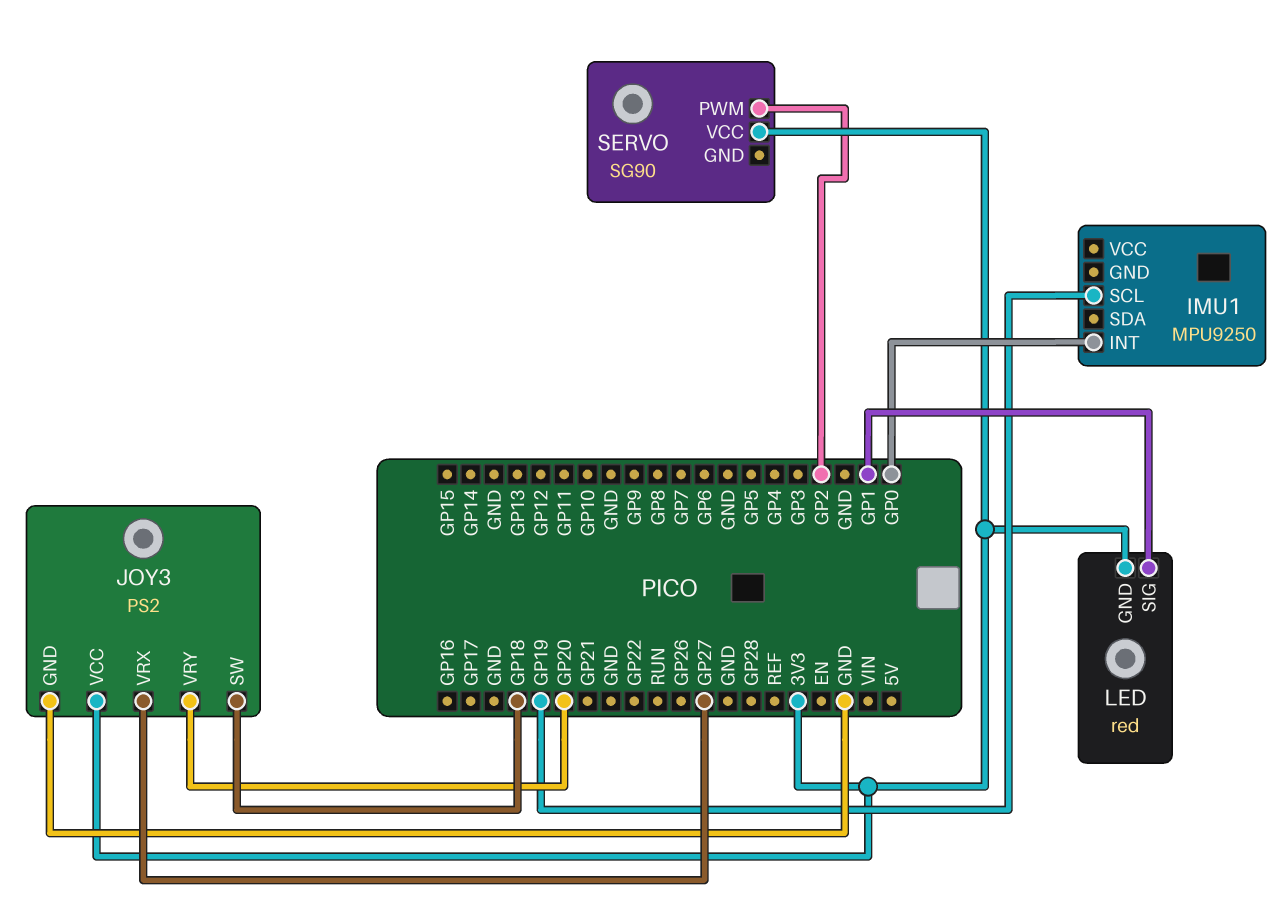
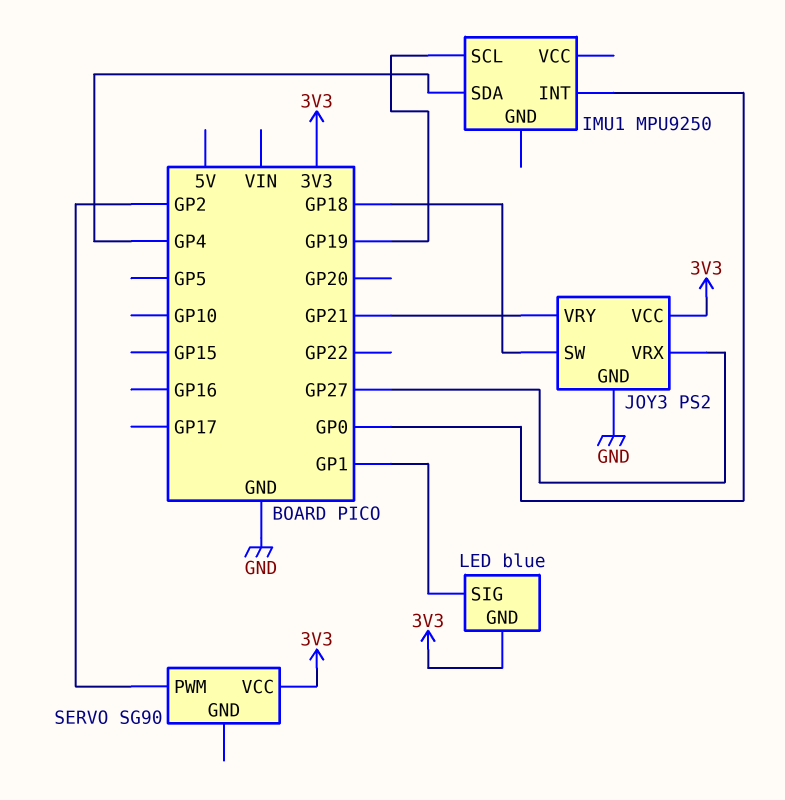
IMU1 pin SDA: none -> GP4
JOY3 pin VRY: GP20 -> GP21
LED: red -> blue

